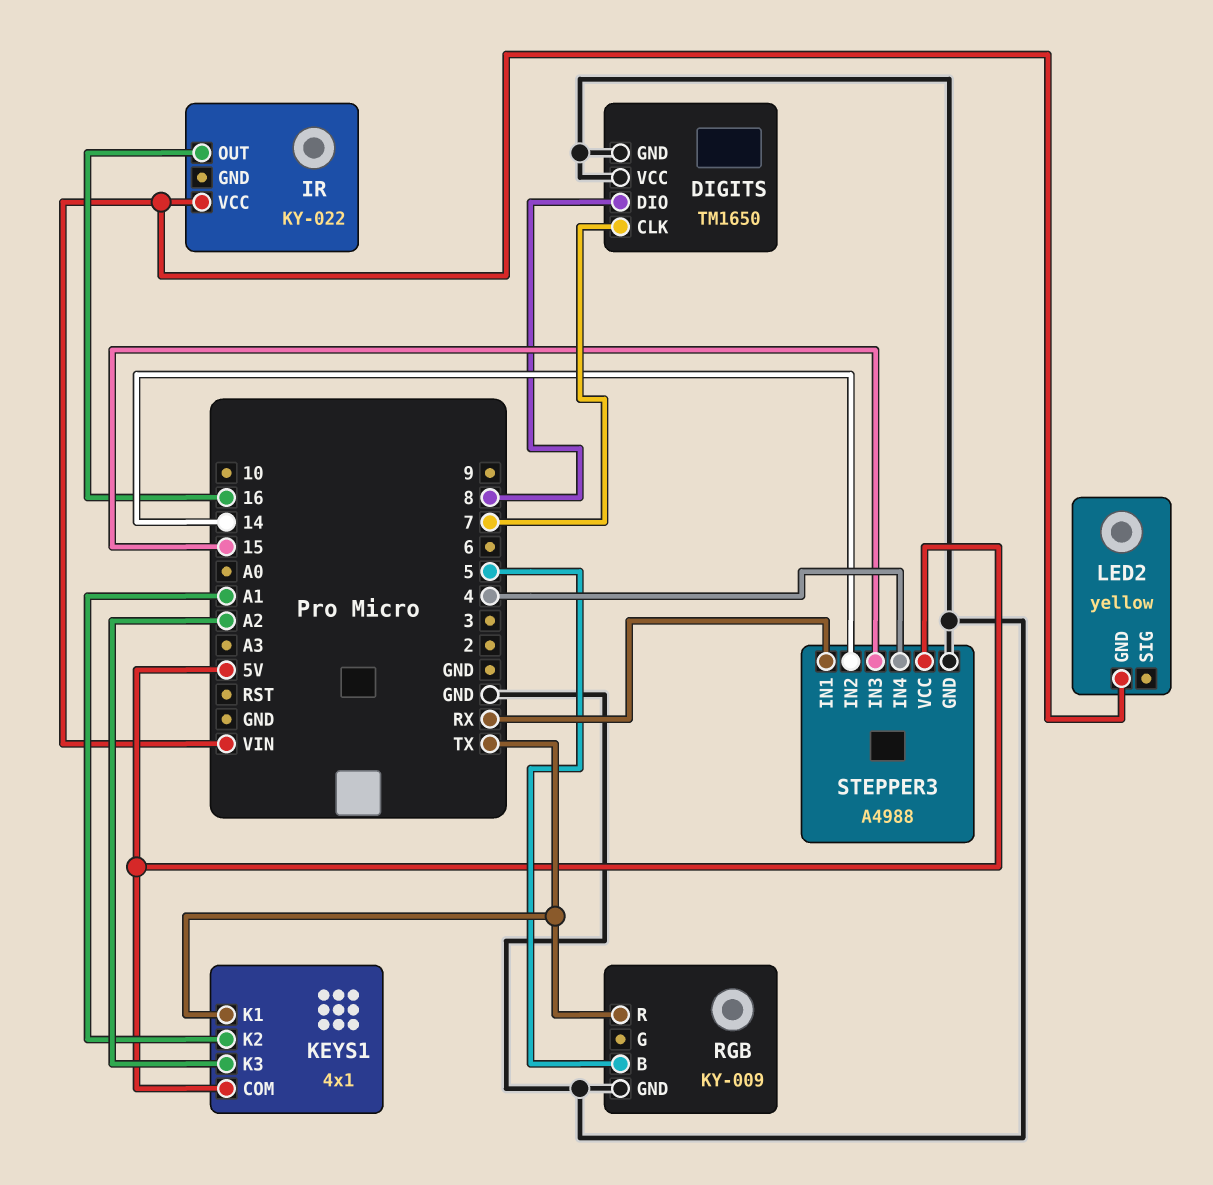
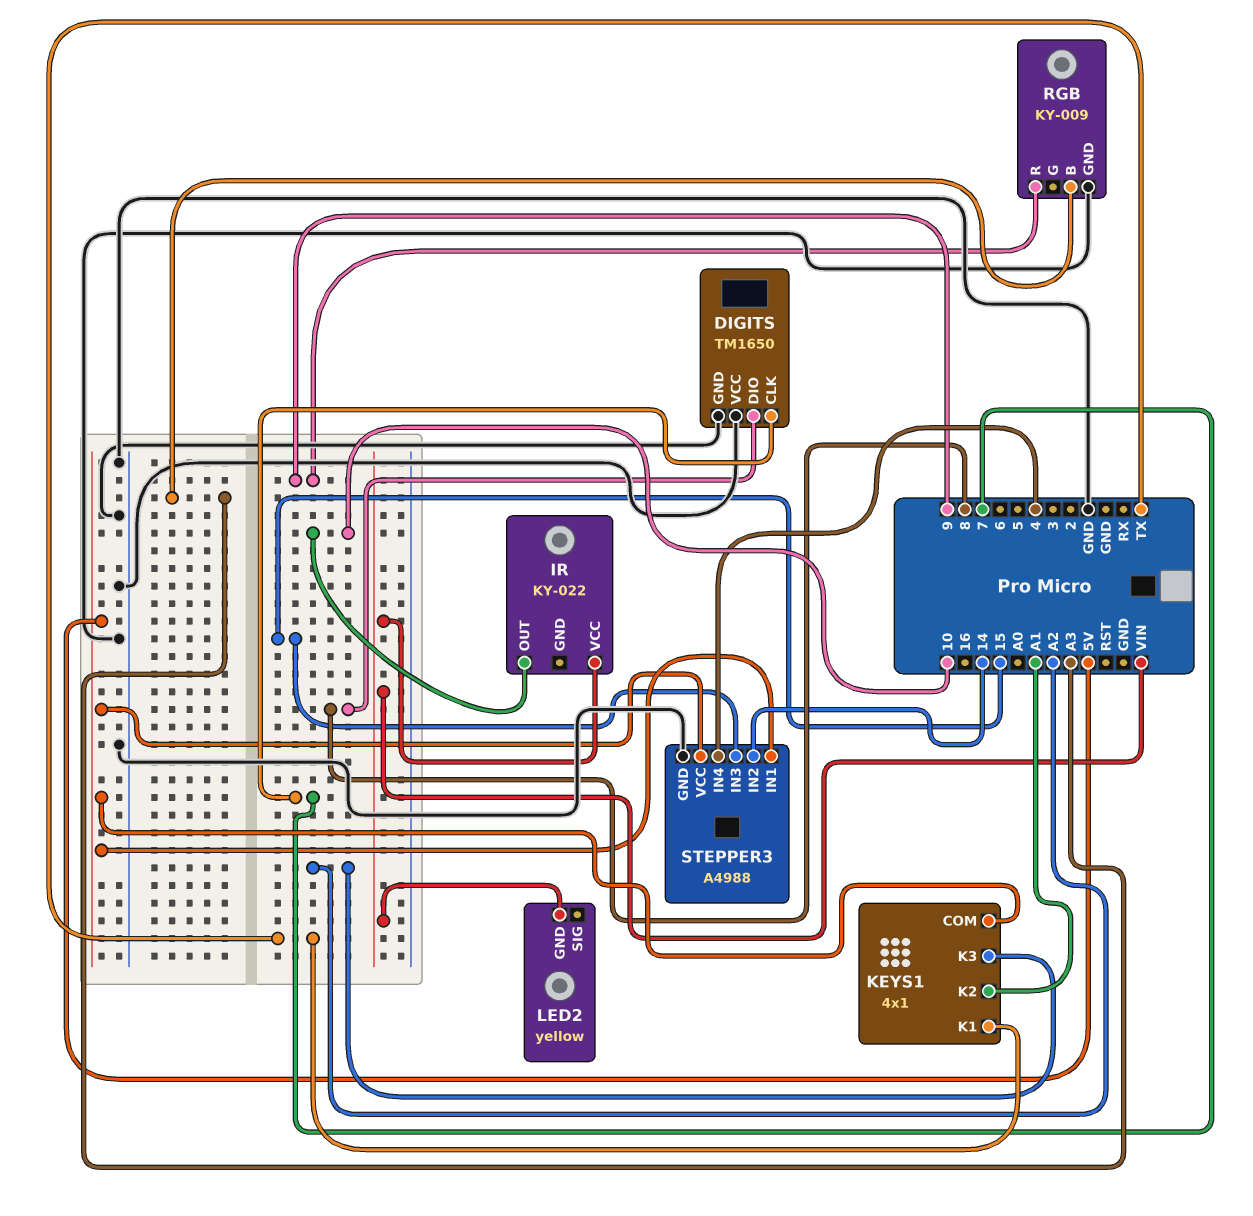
IR pin OUT: 16 -> 10
RGB pin B: 5 -> A3
RGB pin R: TX -> 9
STEPPER3 pin IN1: RX -> 5V

